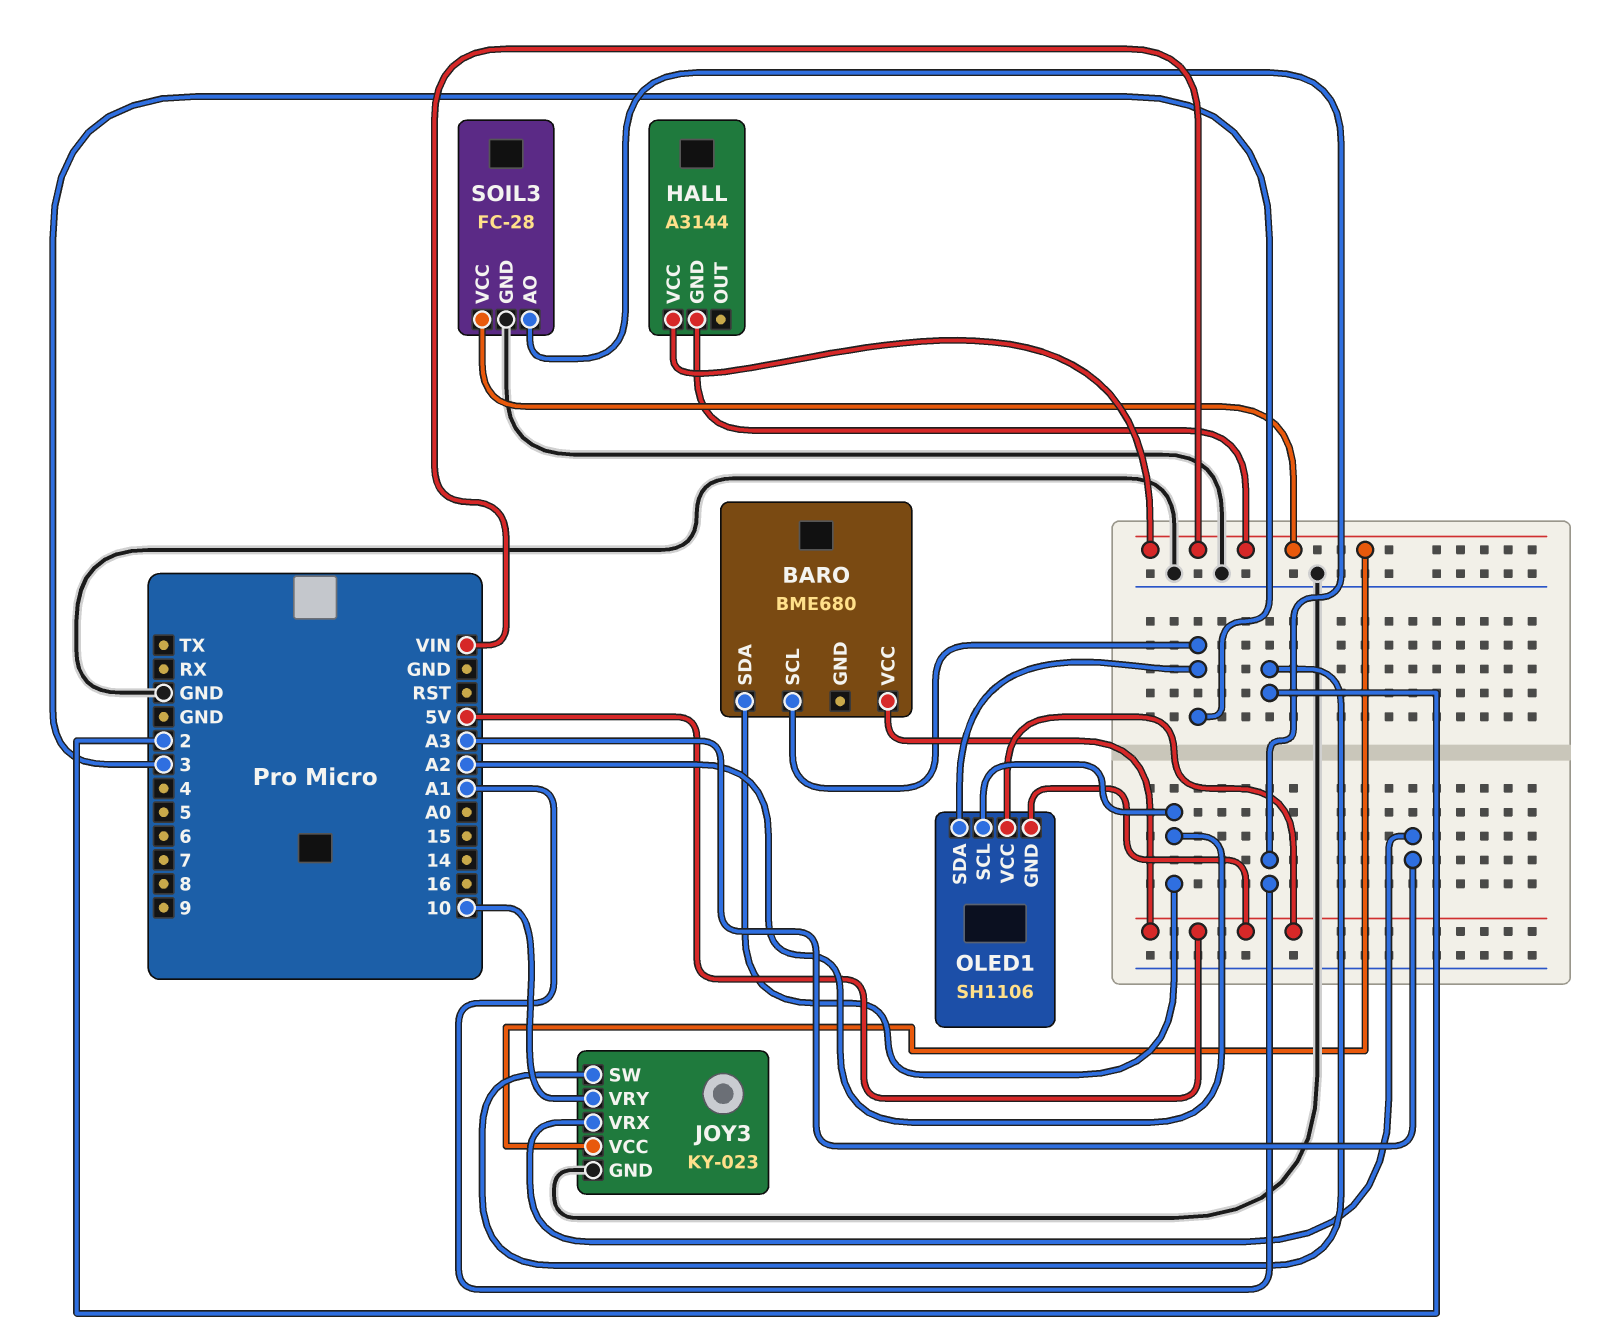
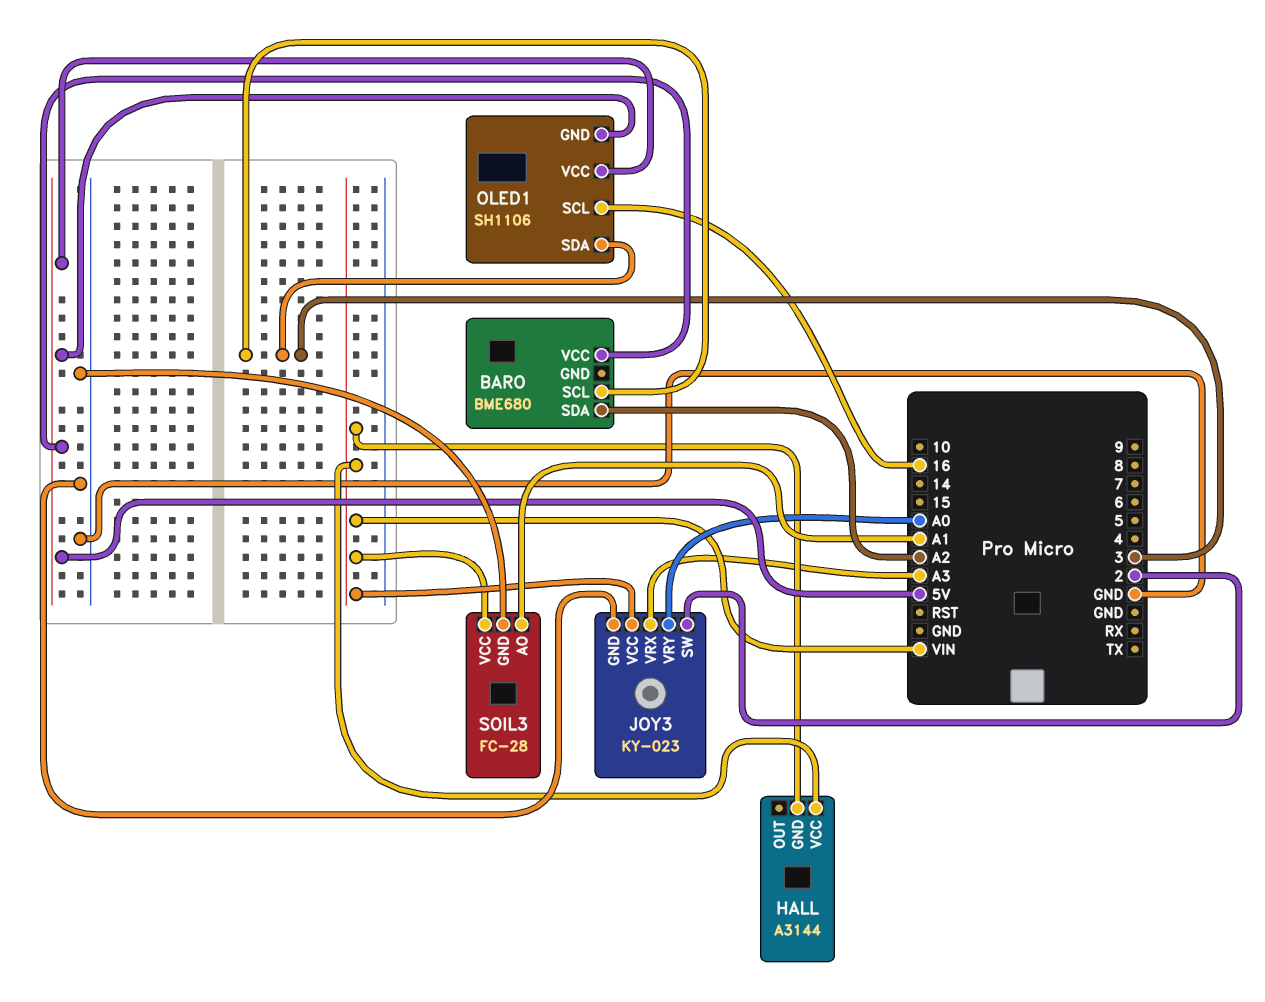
JOY3 pin VRY: 10 -> A0
OLED1 pin SCL: A2 -> 16

